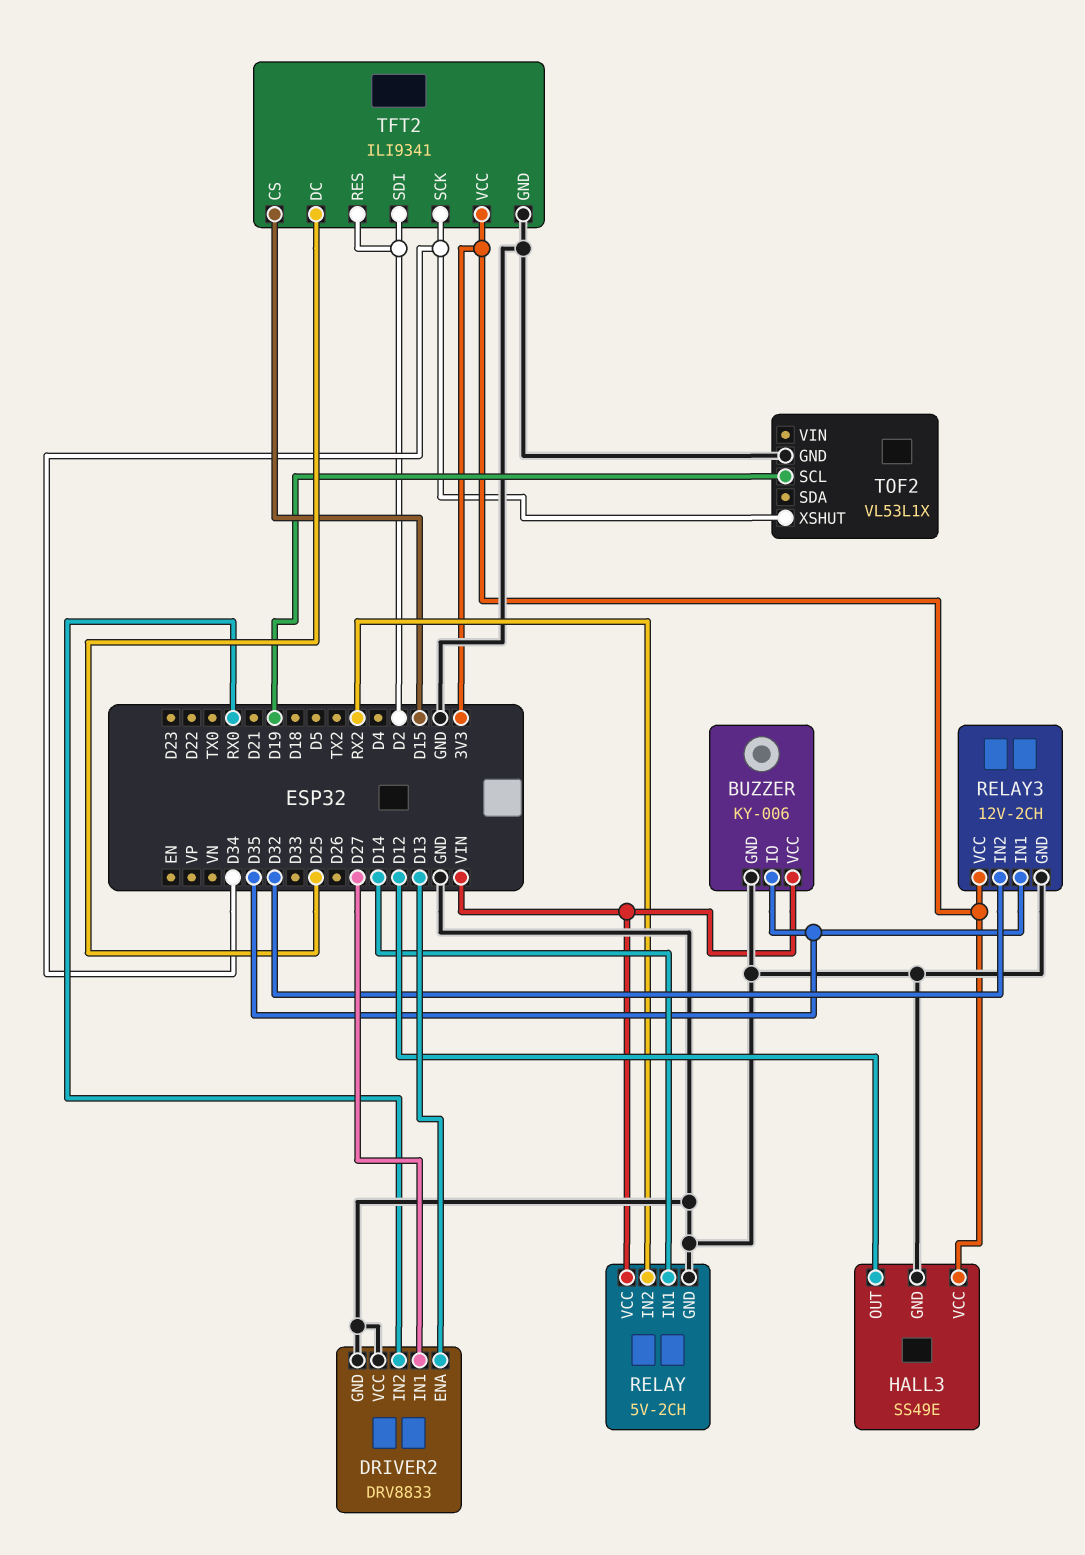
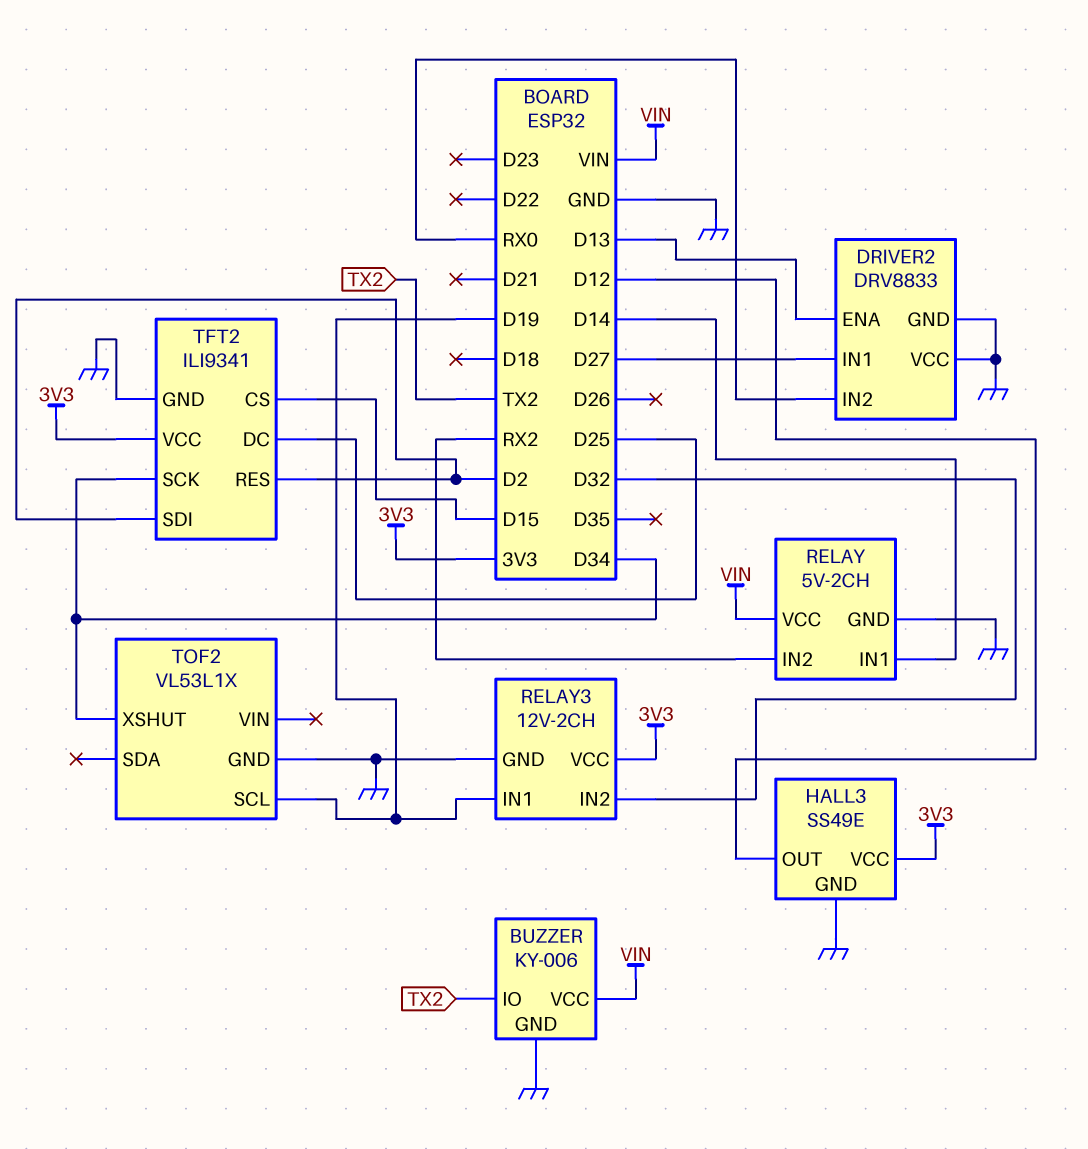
BUZZER pin IO: D35 -> TX2
RELAY3 pin IN1: D35 -> D19

